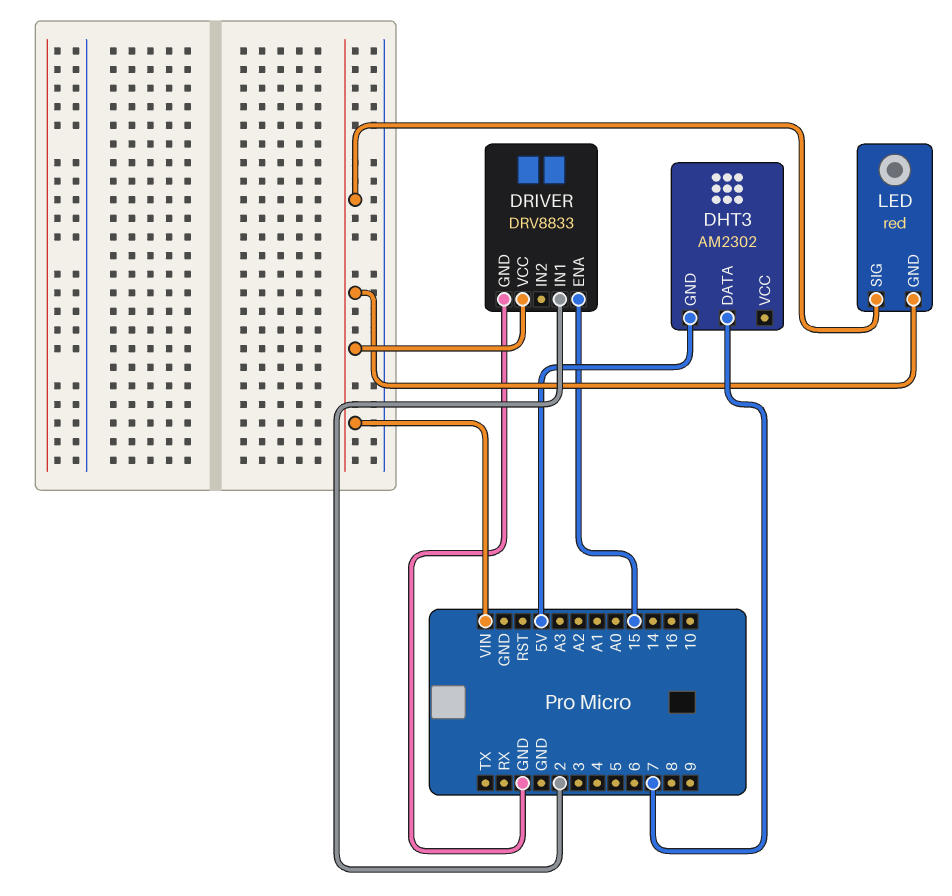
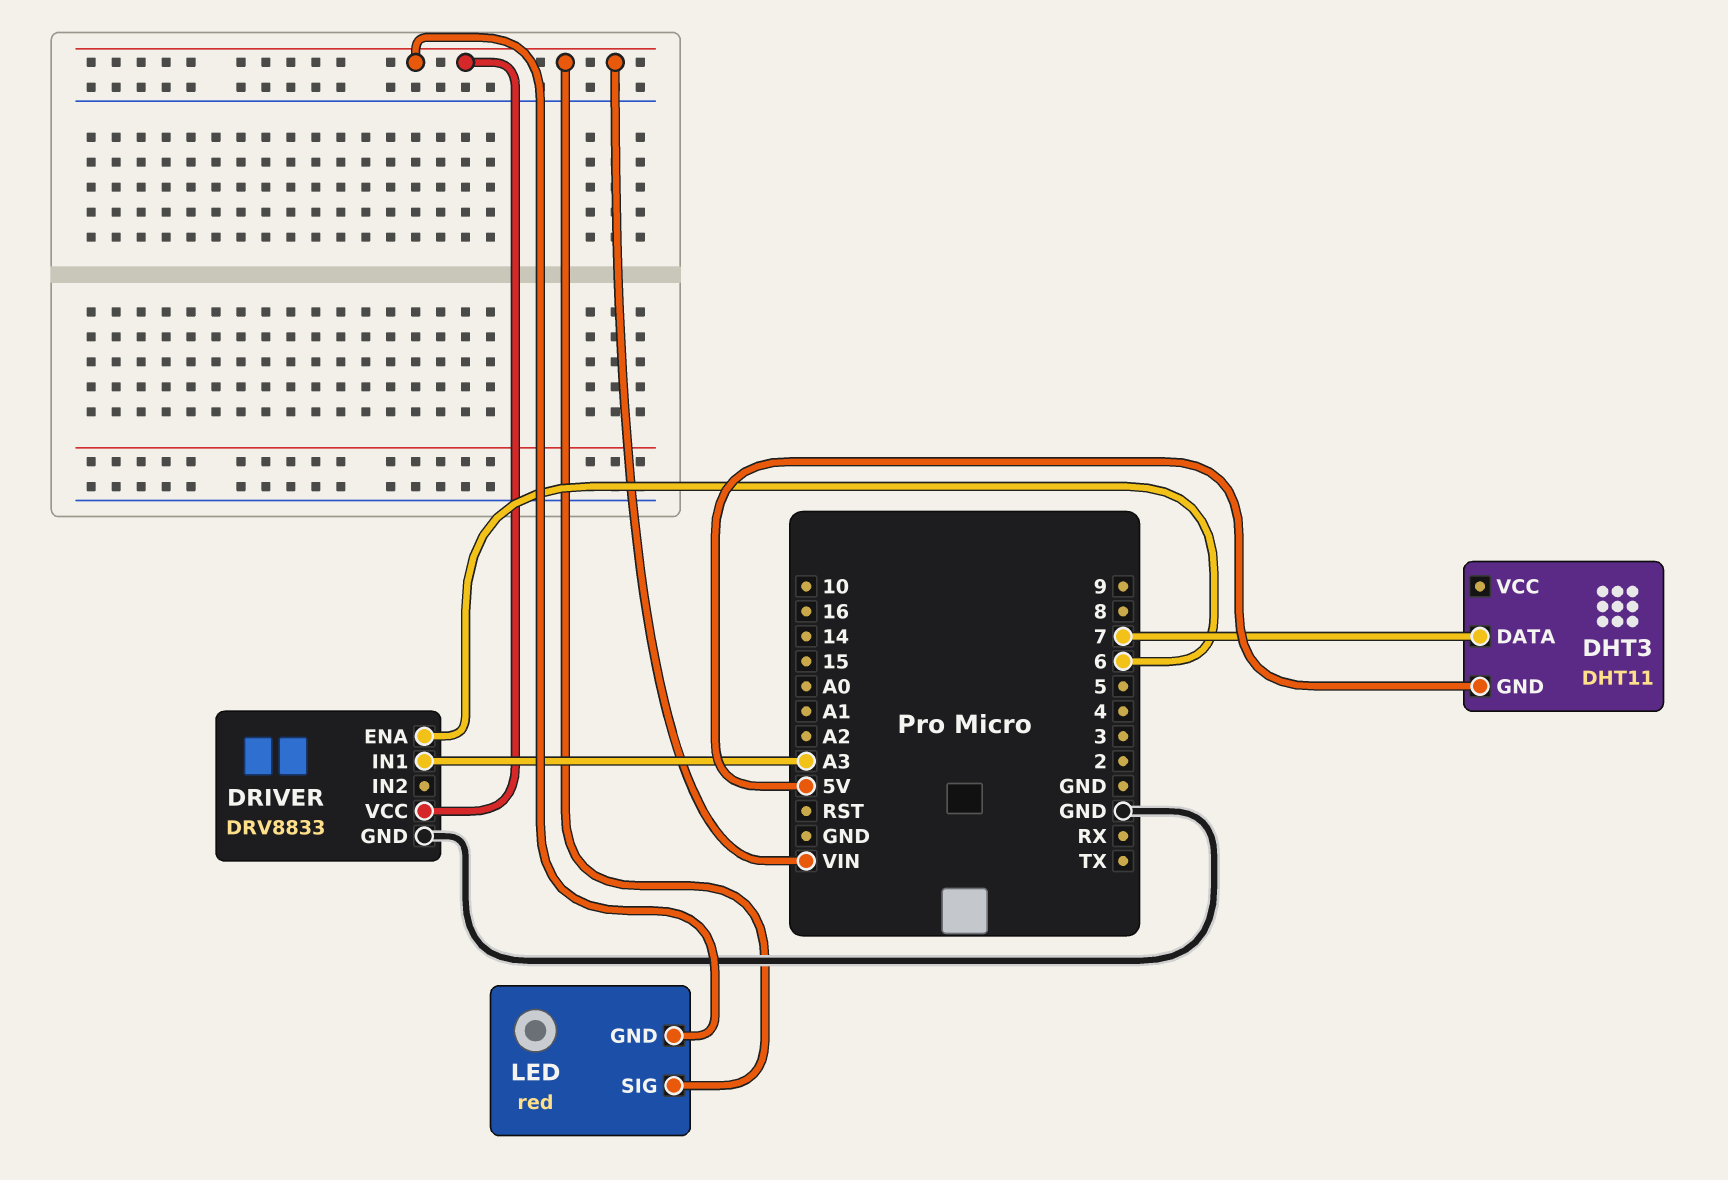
DHT3: AM2302 -> DHT11
DRIVER pin ENA: 15 -> 6
DRIVER pin IN1: 2 -> A3

